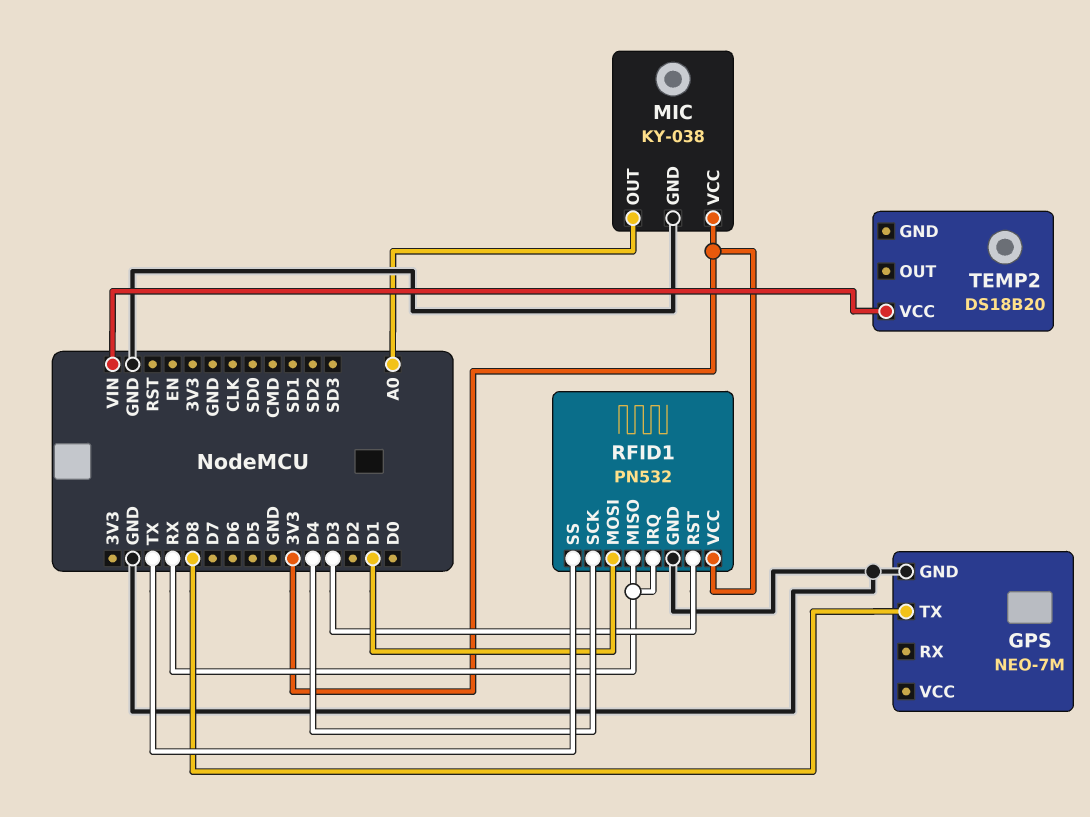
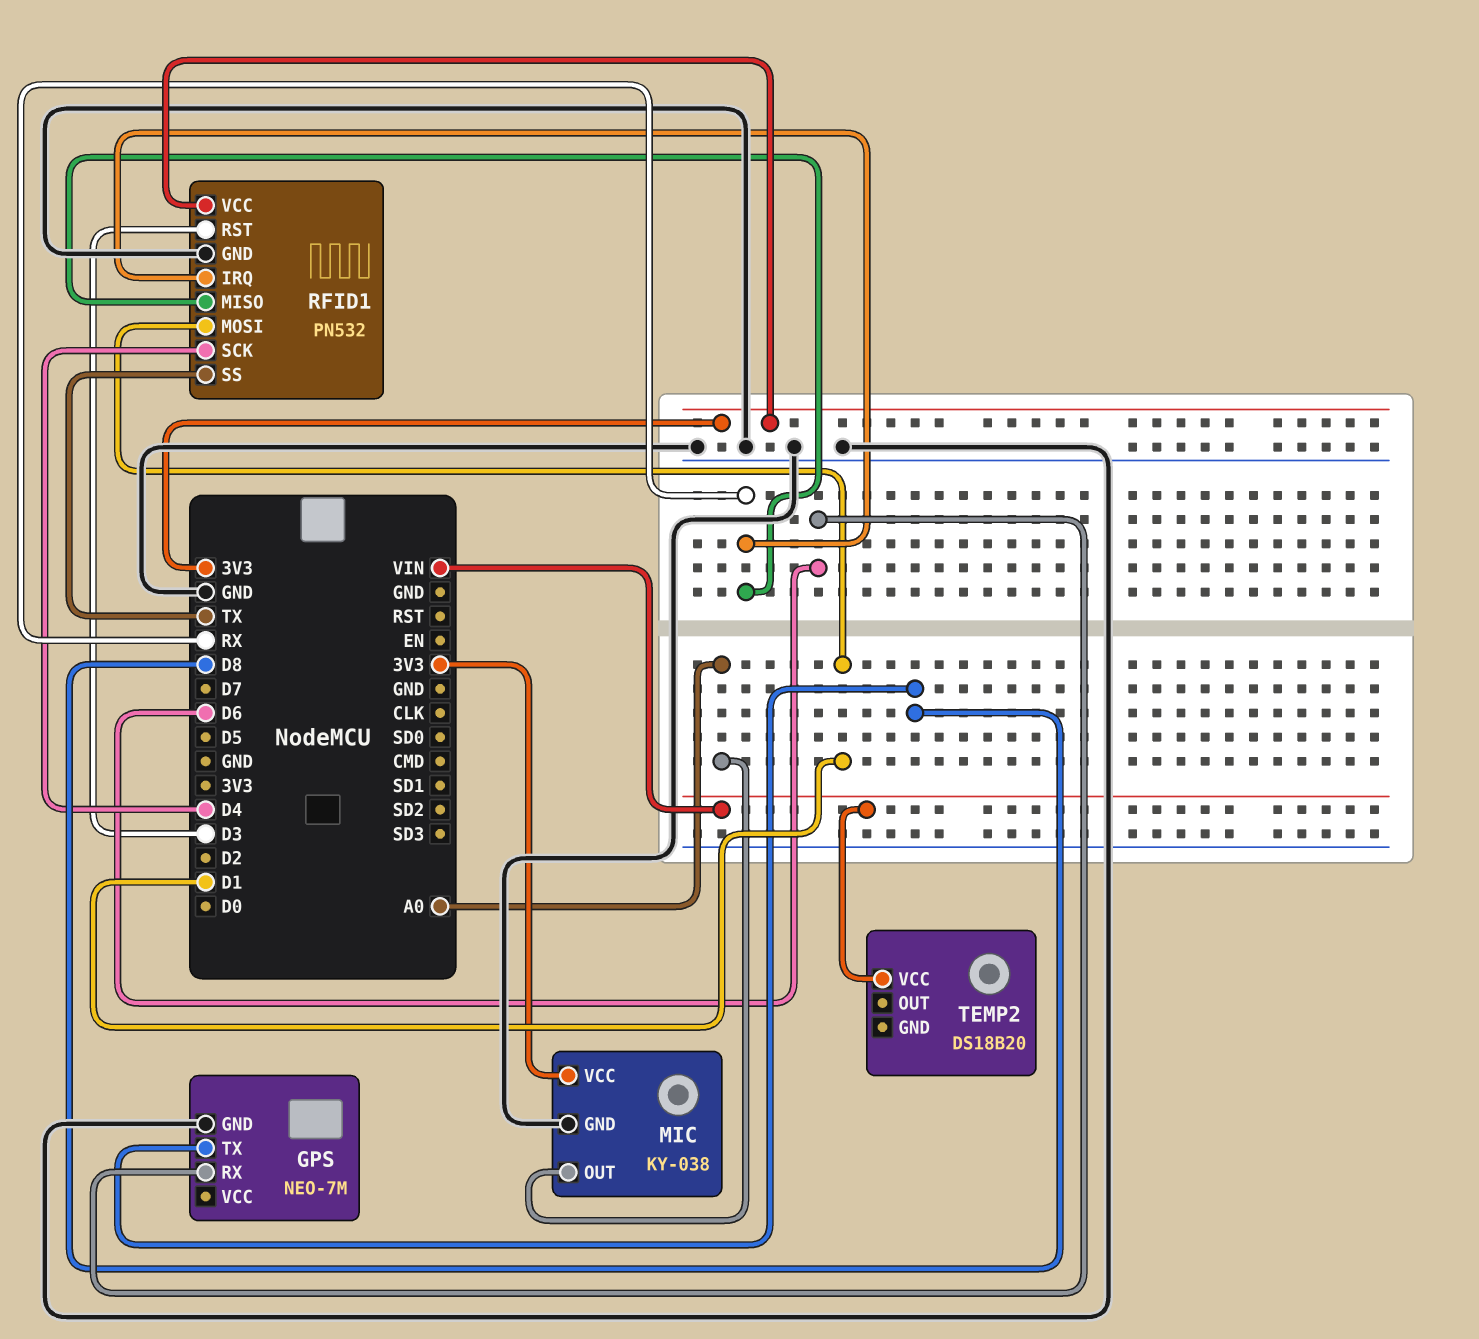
GPS pin RX: none -> D6

